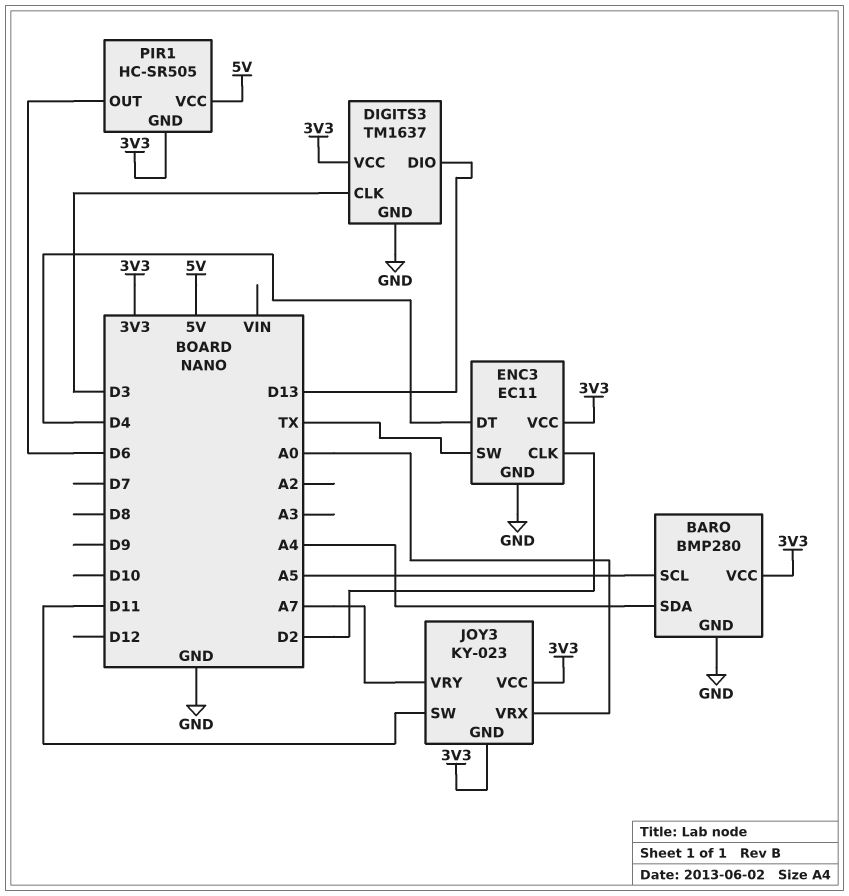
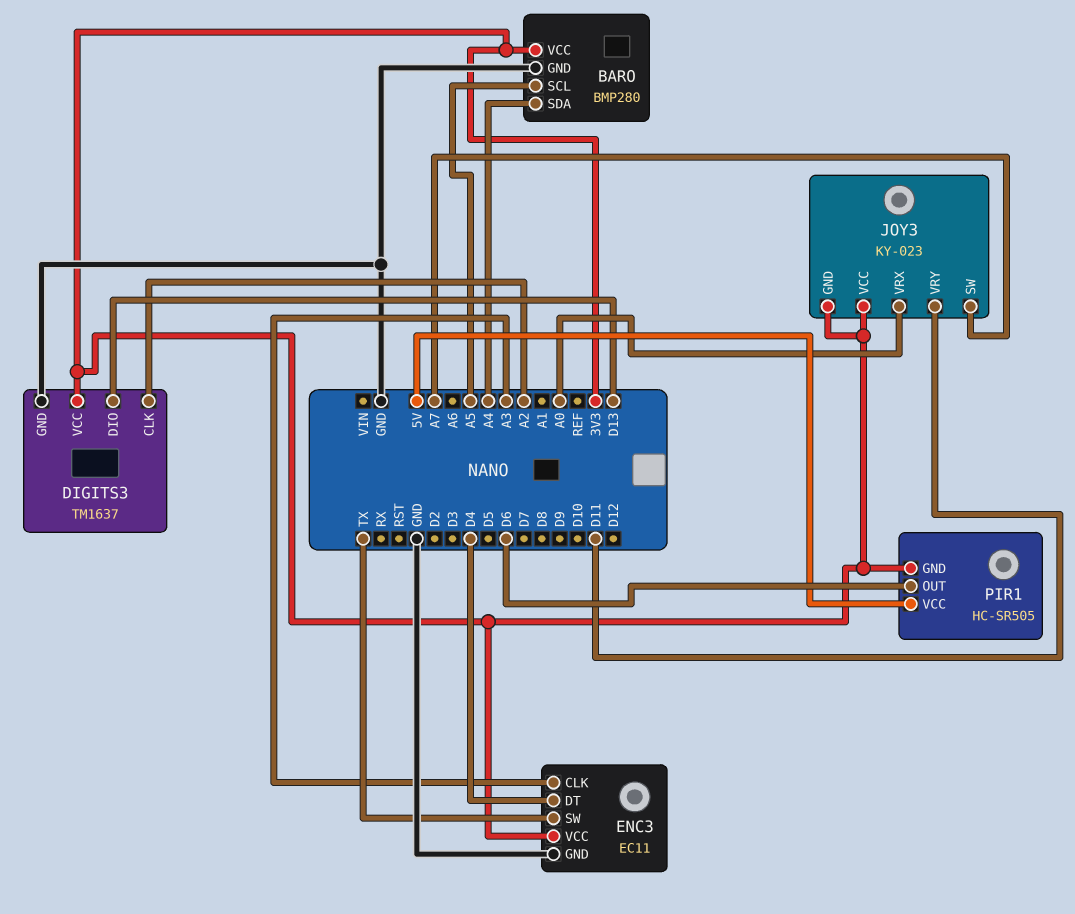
DIGITS3 pin CLK: D3 -> A2
ENC3 pin CLK: D2 -> A3
JOY3 pin SW: D11 -> A7
JOY3 pin VRY: A7 -> D11

